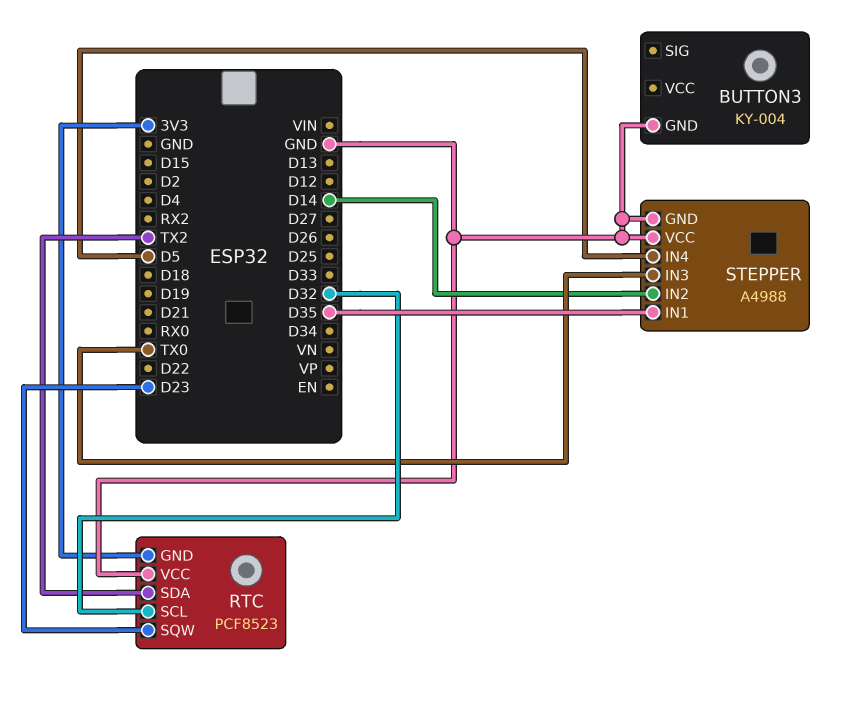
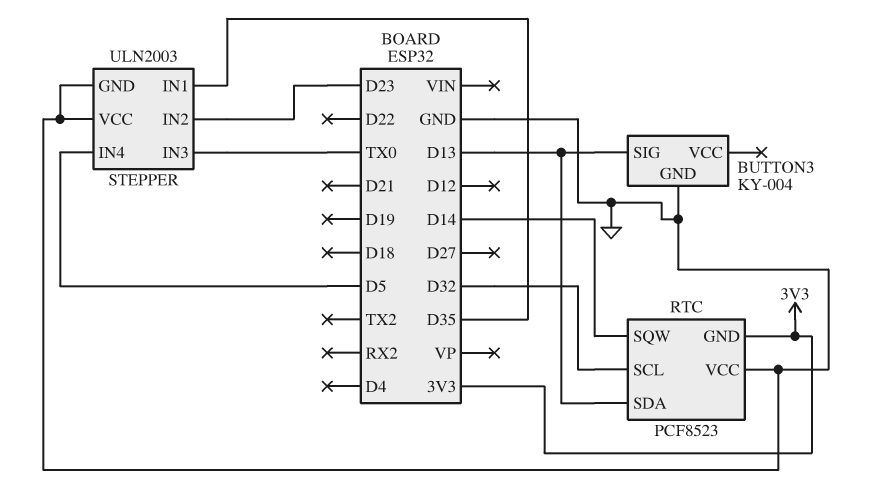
BUTTON3 pin SIG: none -> D13
RTC pin SDA: TX2 -> D13
RTC pin SQW: D23 -> D14
STEPPER: A4988 -> ULN2003
STEPPER pin IN2: D14 -> D23

